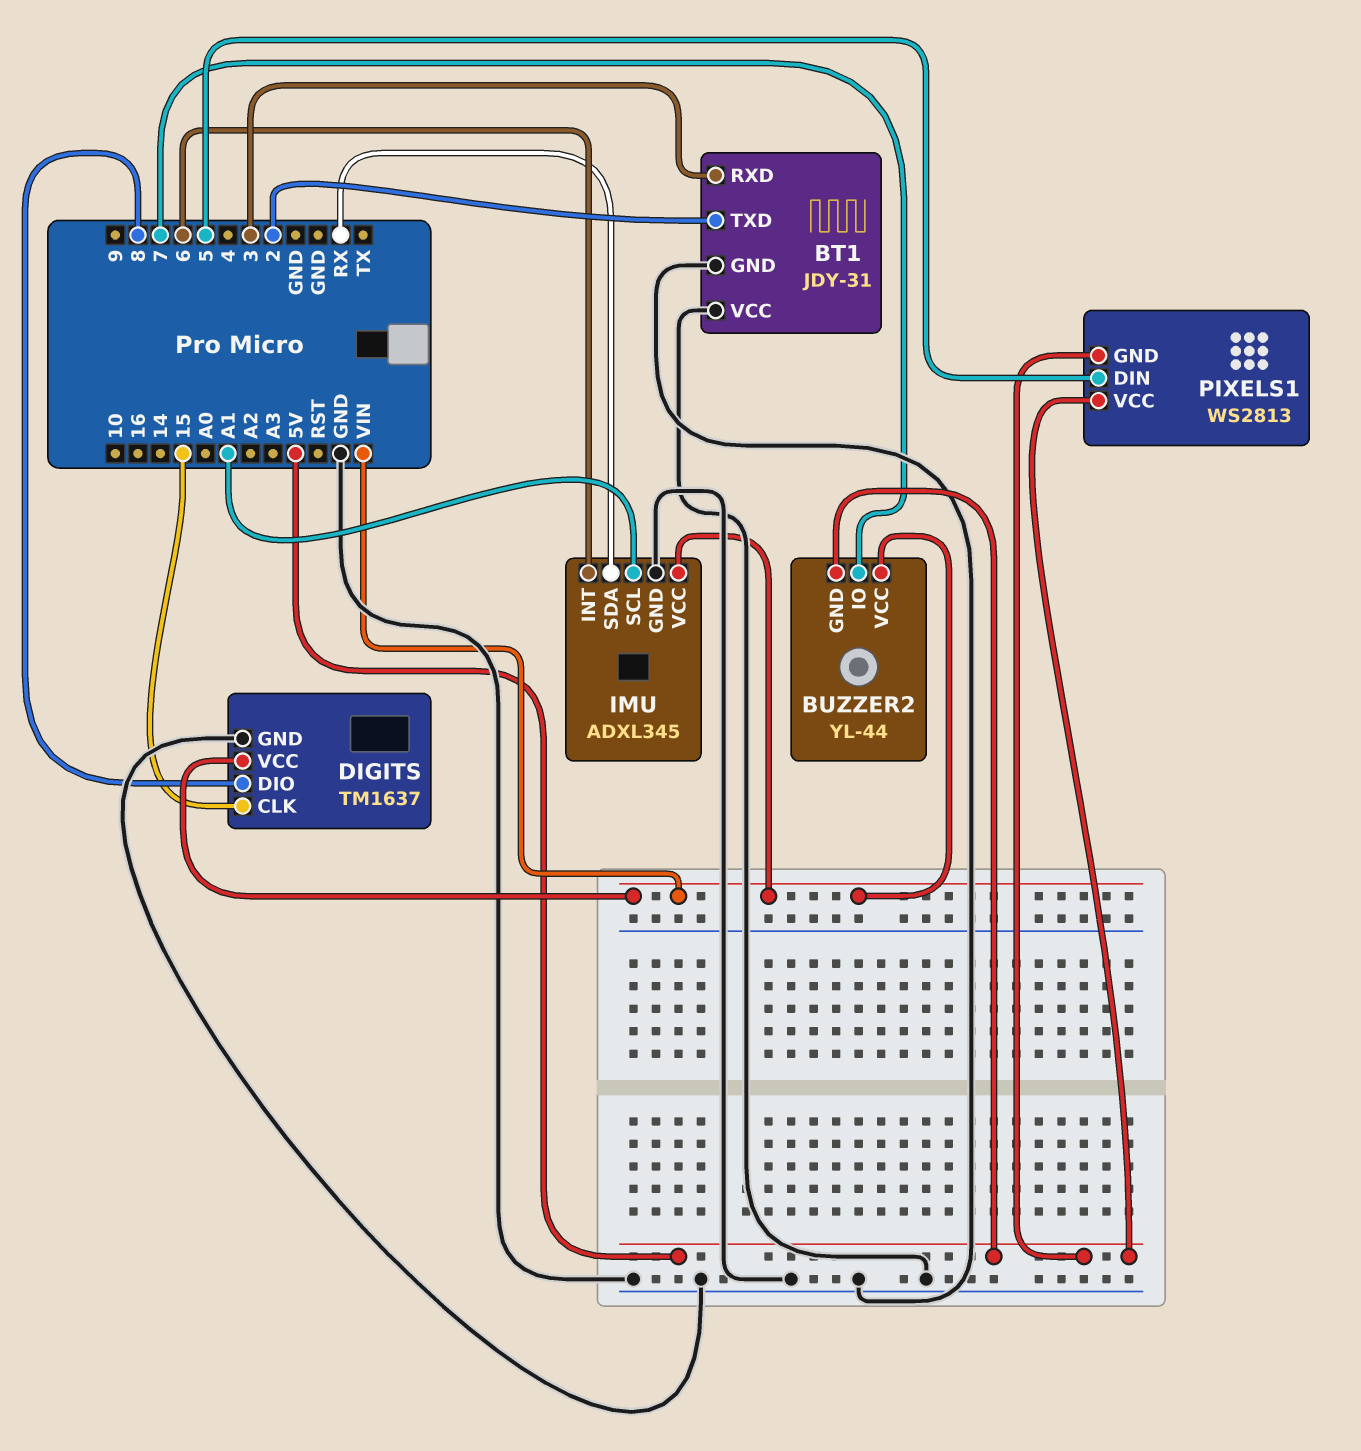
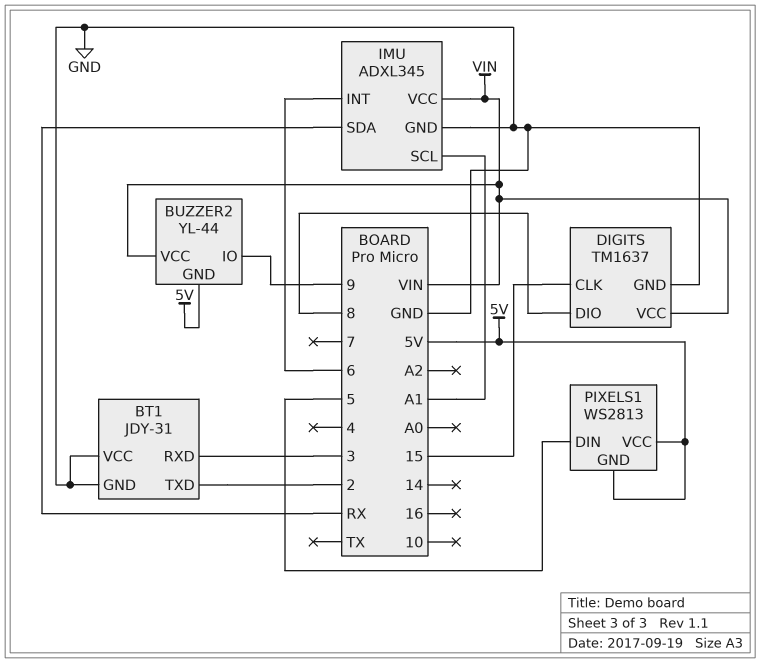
BUZZER2 pin IO: 7 -> 9

